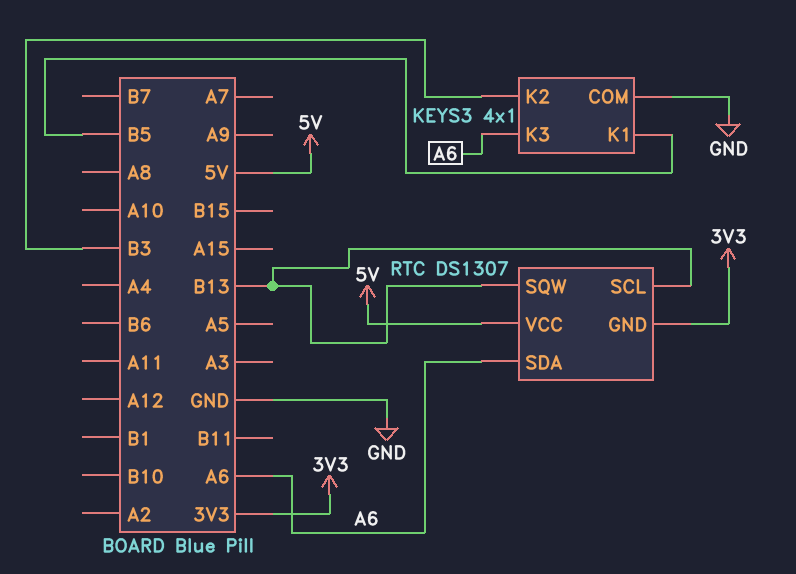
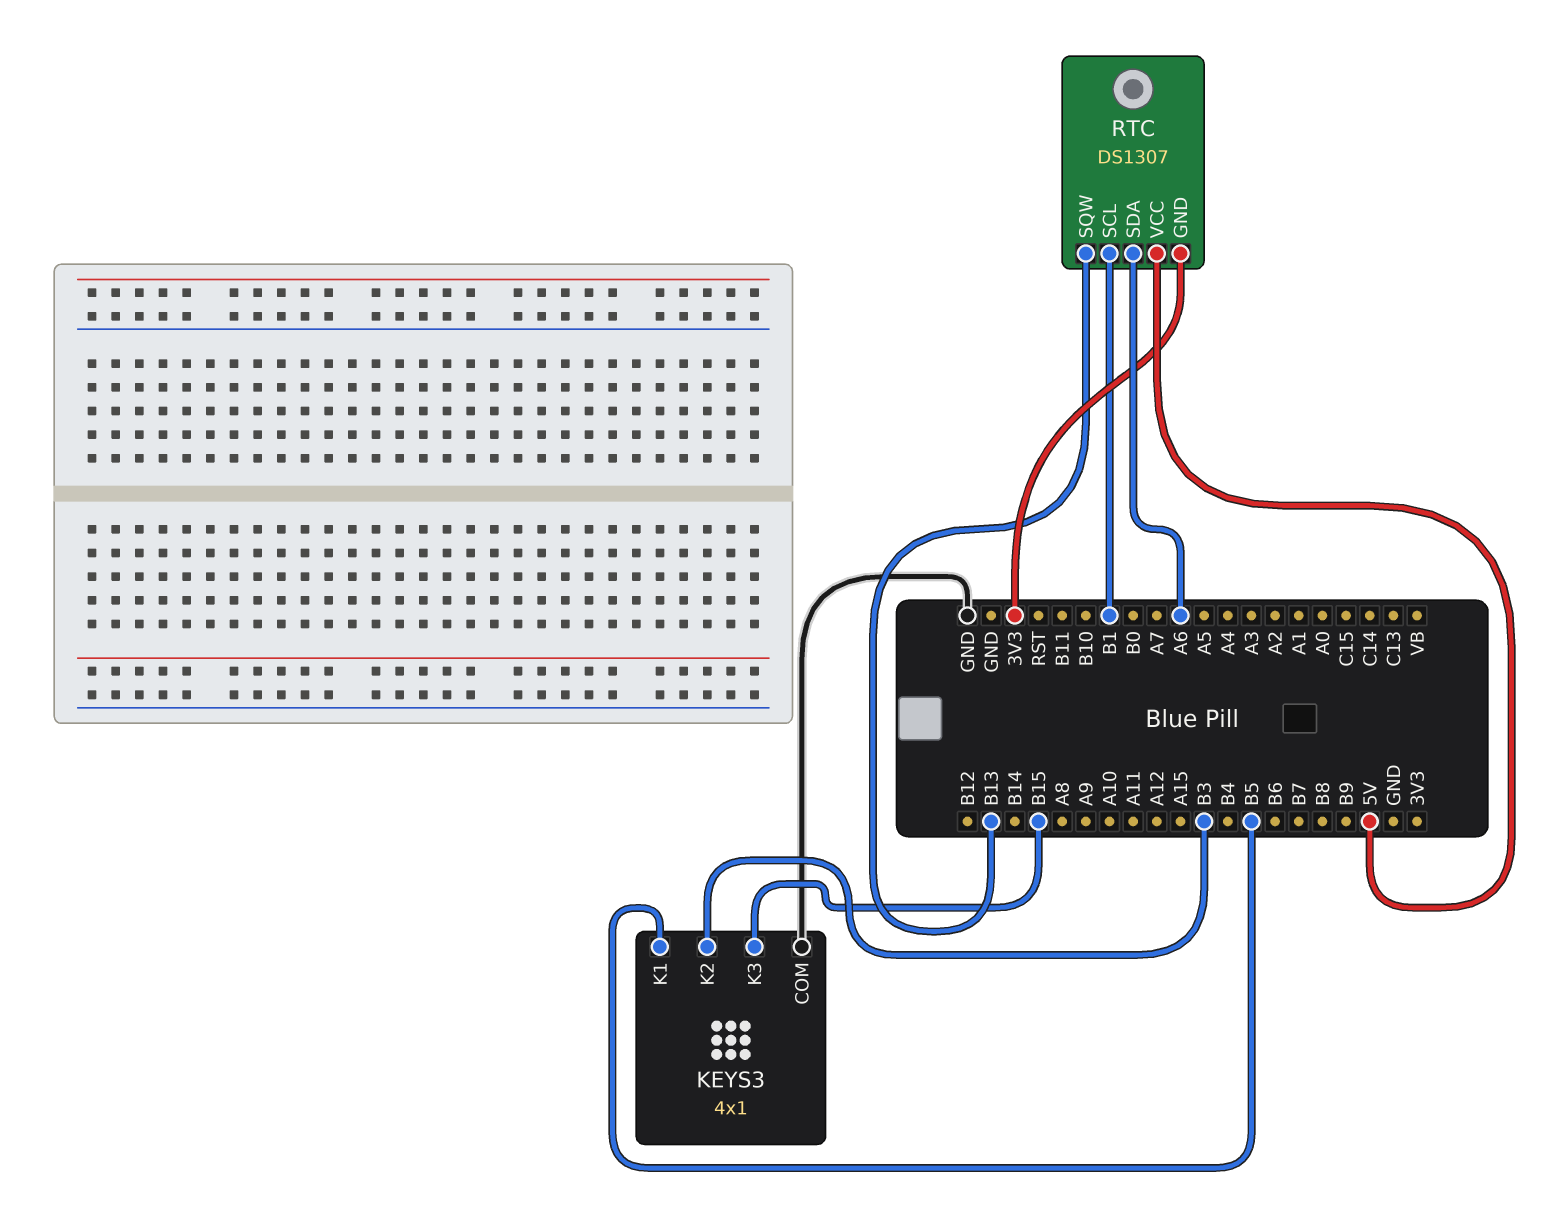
KEYS3 pin K3: A6 -> B15
RTC pin SCL: B13 -> B1

